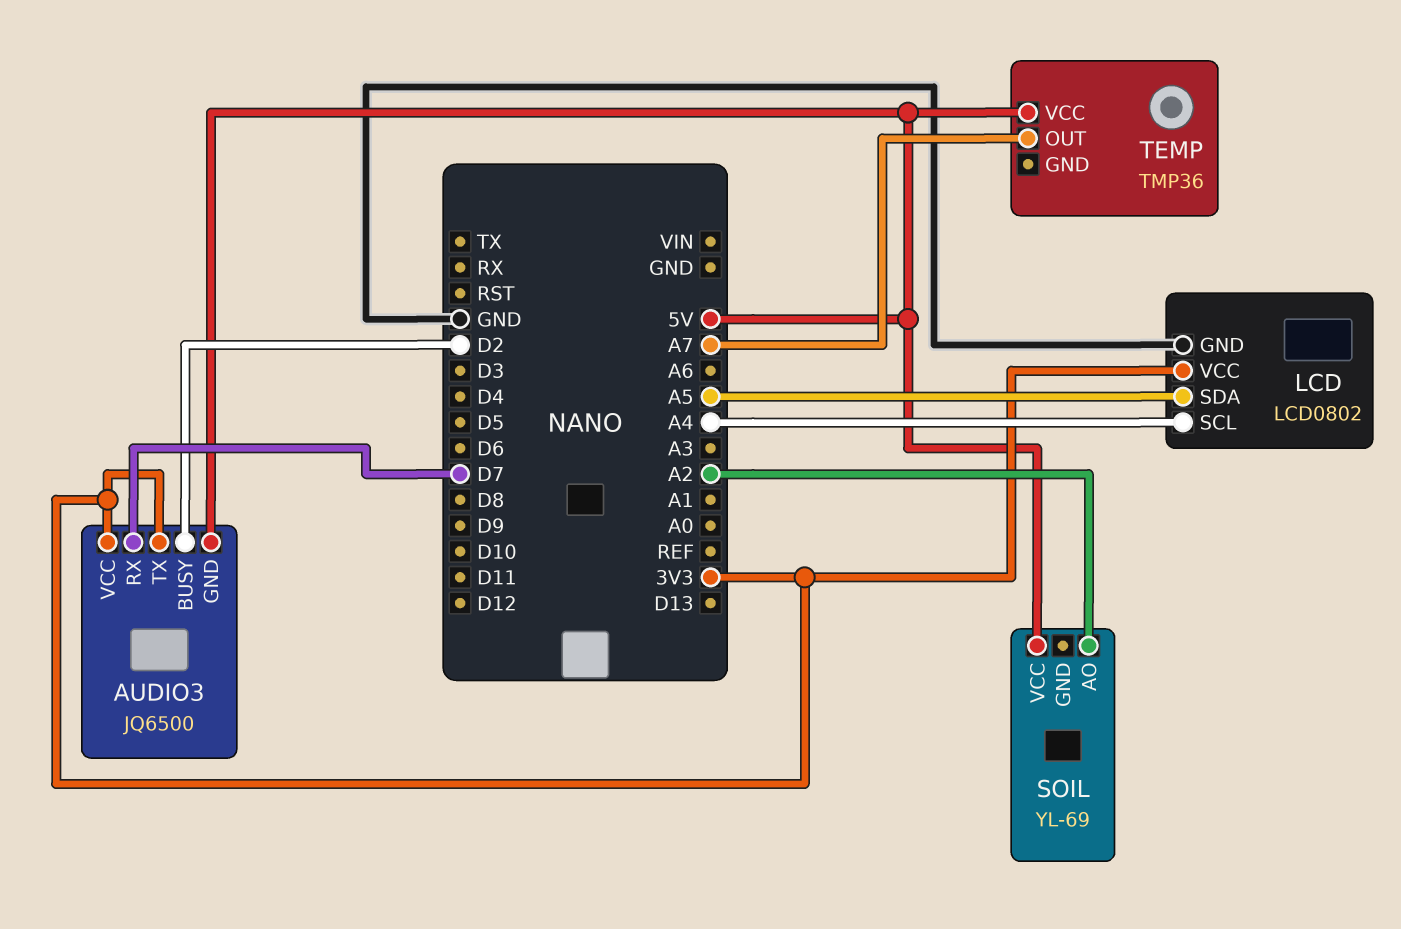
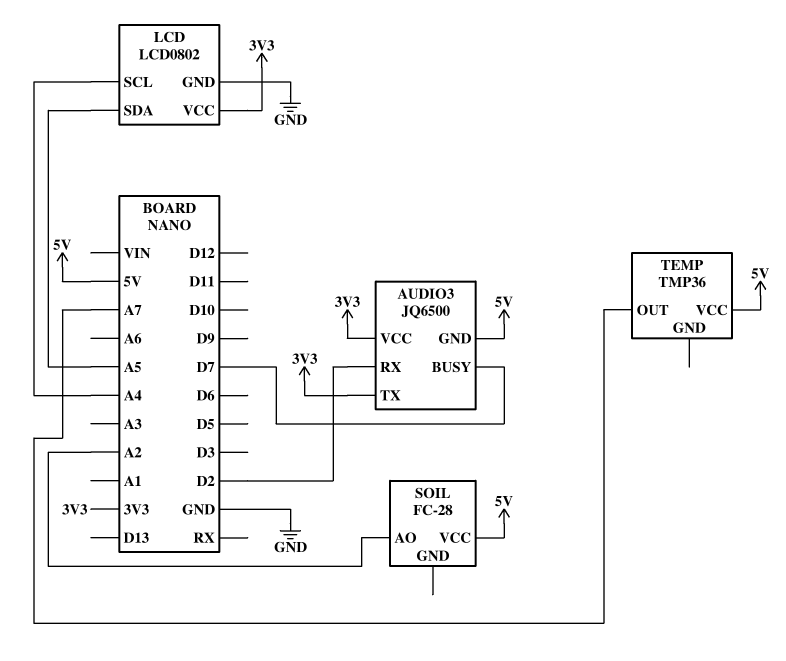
AUDIO3 pin BUSY: D2 -> D7
AUDIO3 pin RX: D7 -> D2
SOIL: YL-69 -> FC-28

